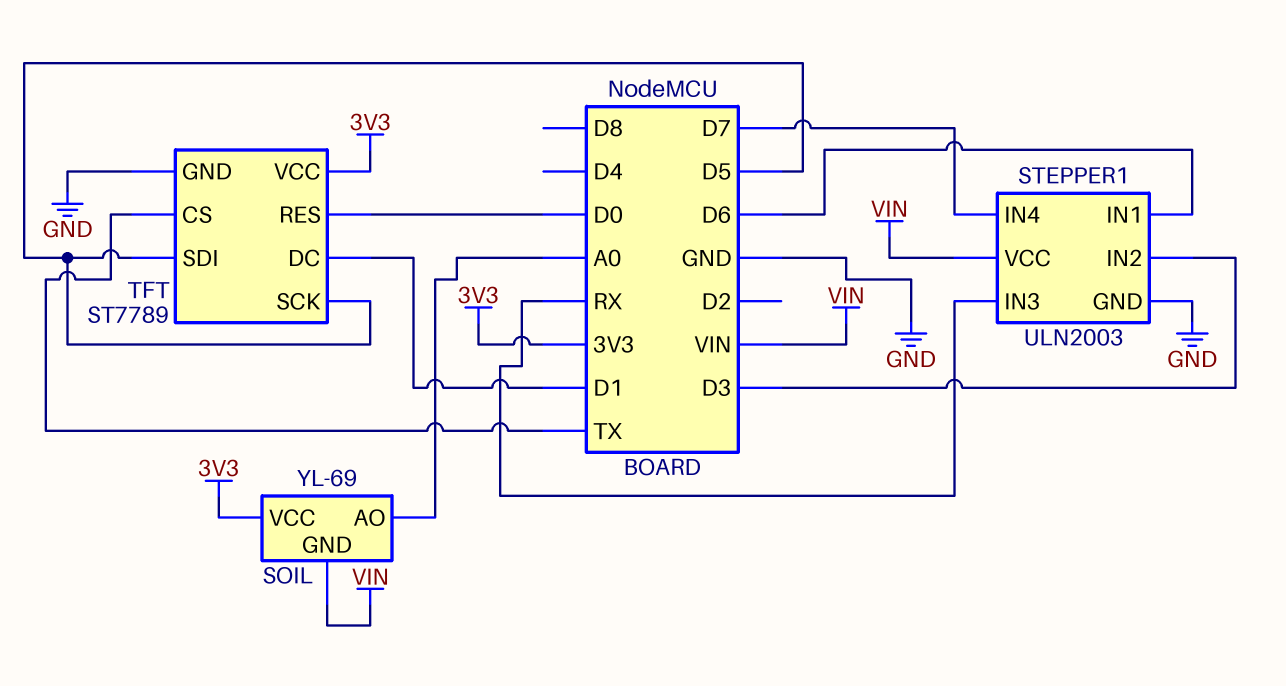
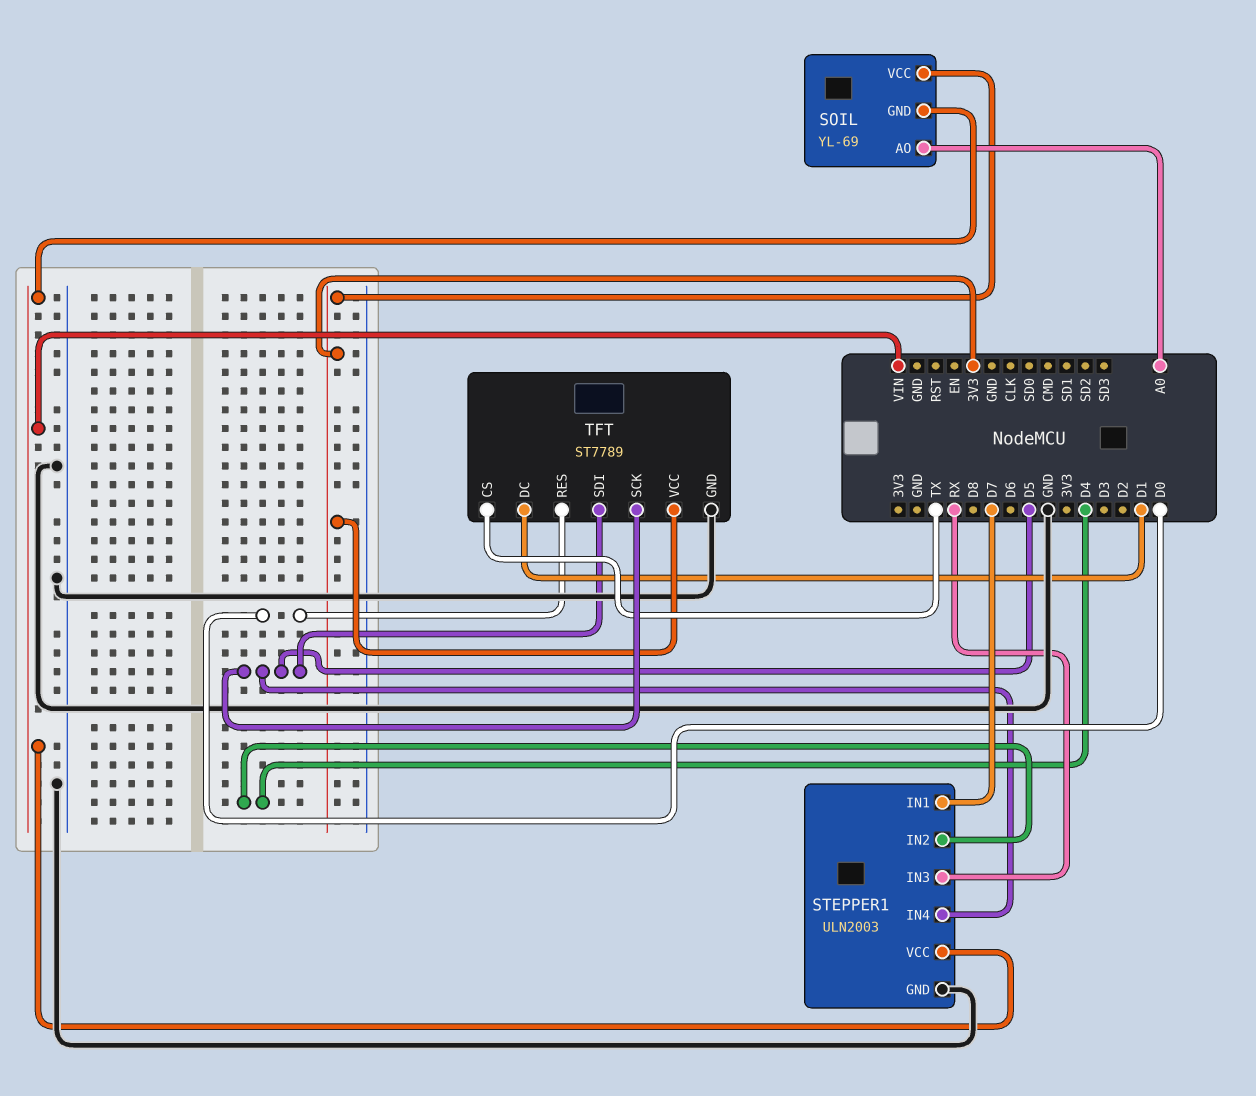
STEPPER1 pin IN1: D6 -> D7
STEPPER1 pin IN2: D3 -> D4
STEPPER1 pin IN4: D7 -> D5

